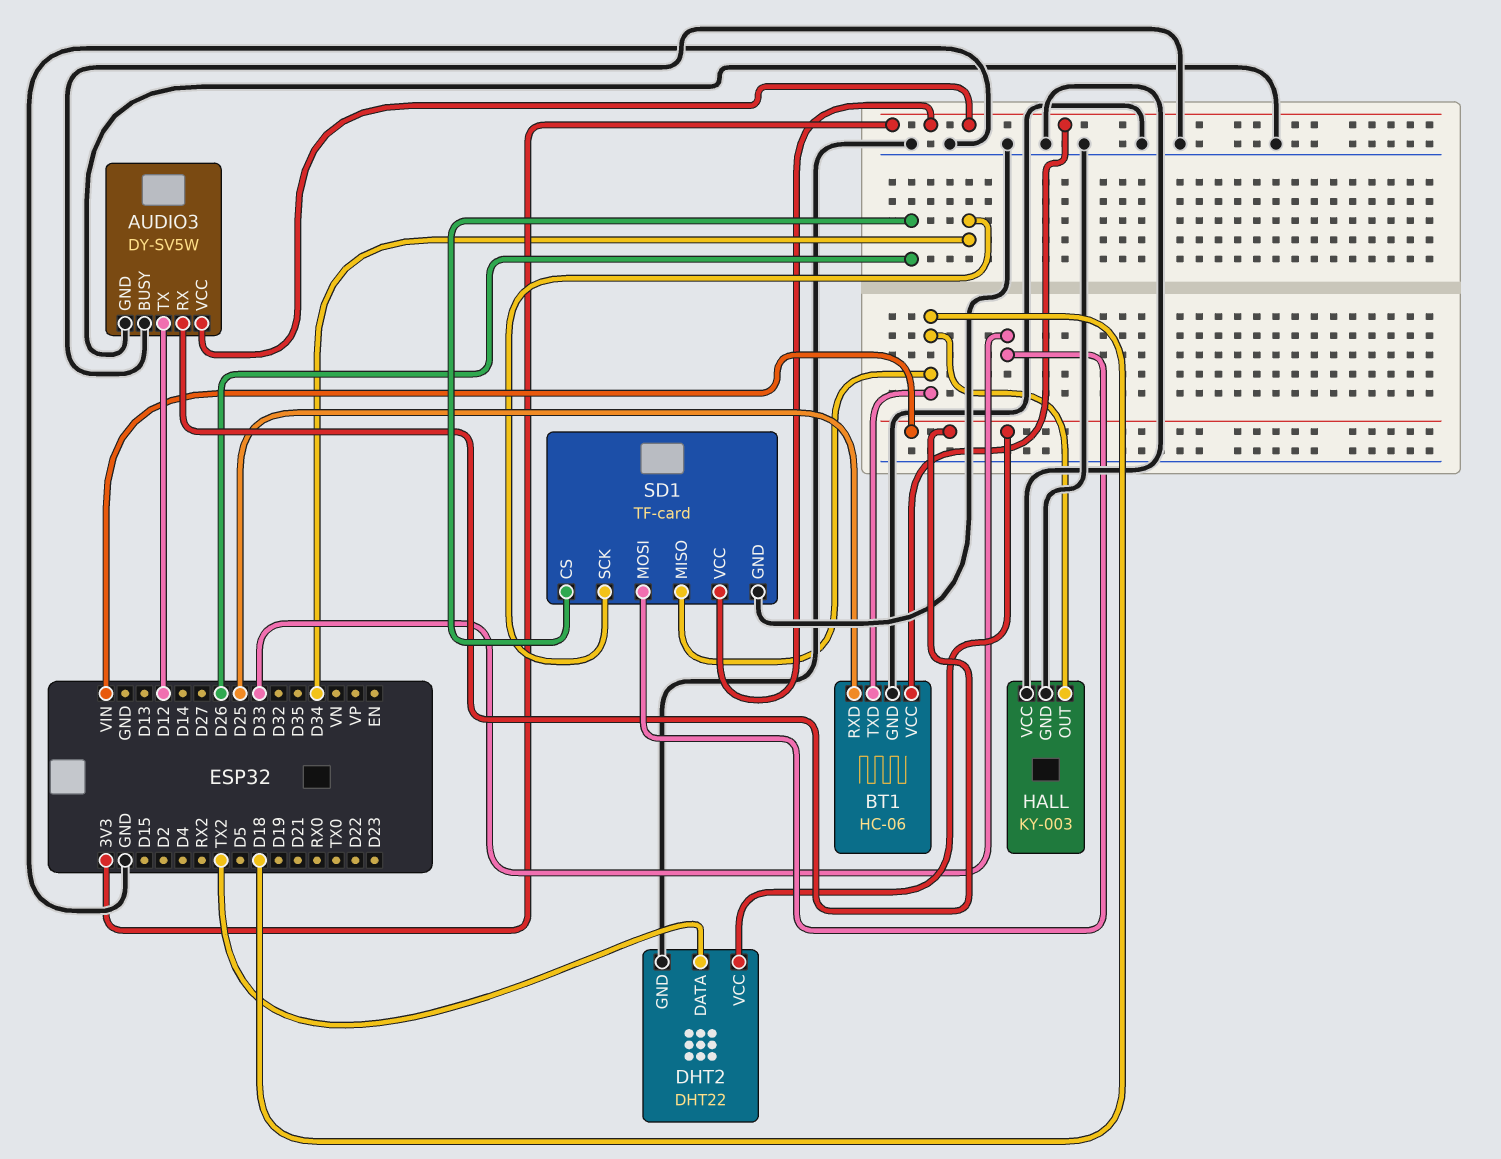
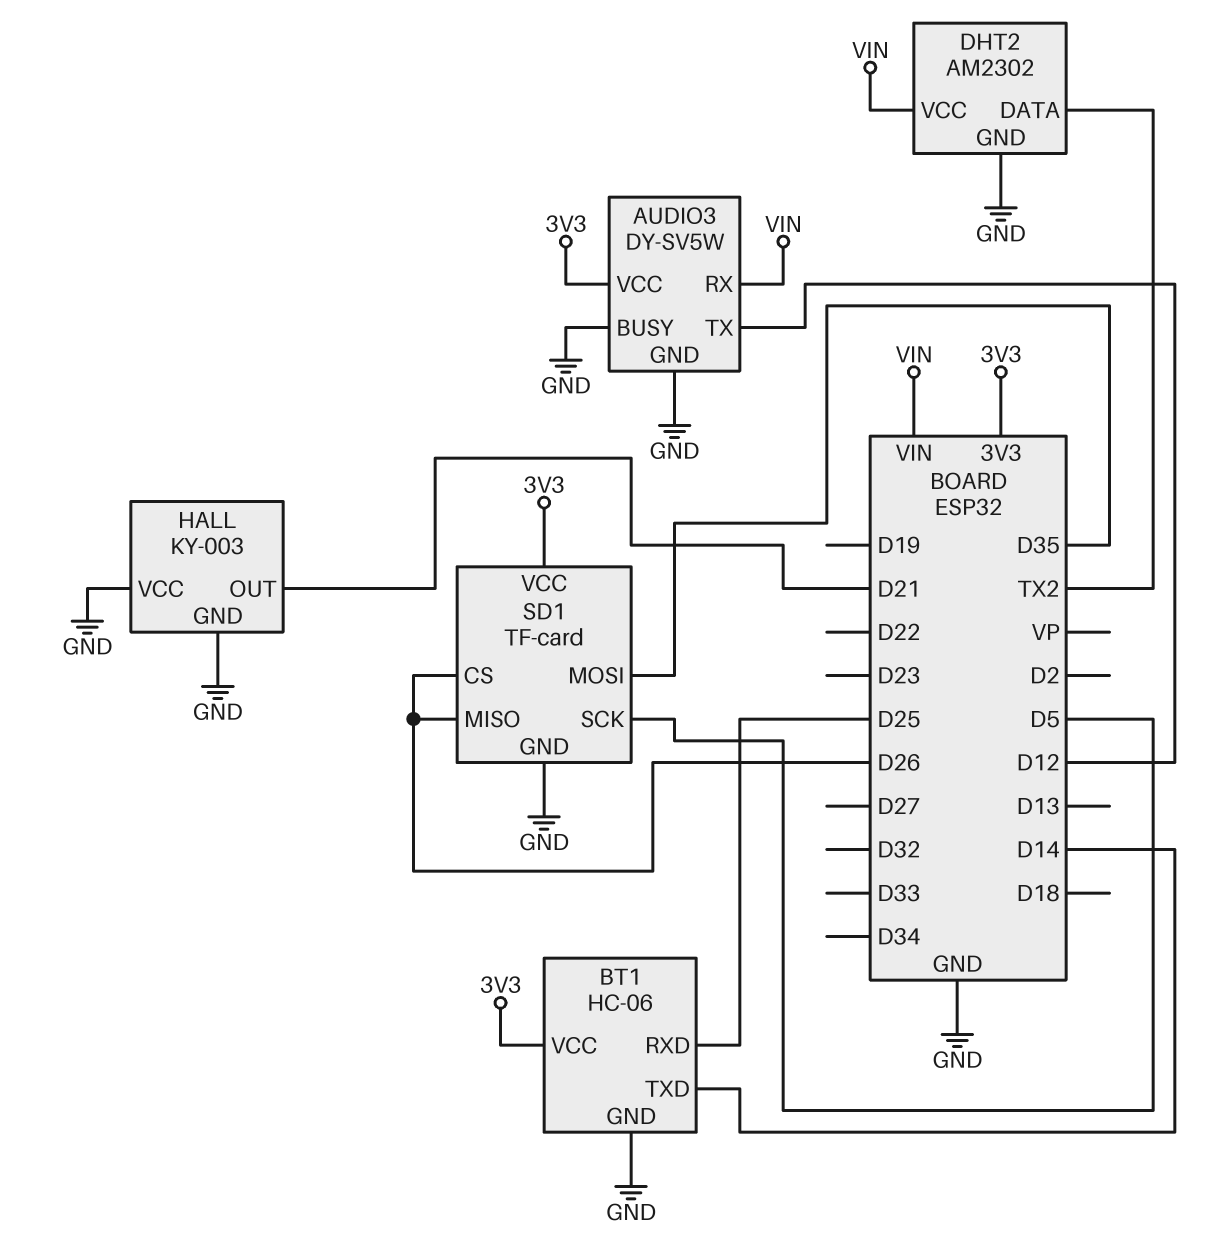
BT1 pin TXD: D18 -> D14
DHT2: DHT22 -> AM2302
HALL pin OUT: D18 -> D21
SD1 pin MISO: D18 -> D26
SD1 pin MOSI: D33 -> D35
SD1 pin SCK: D34 -> D5

